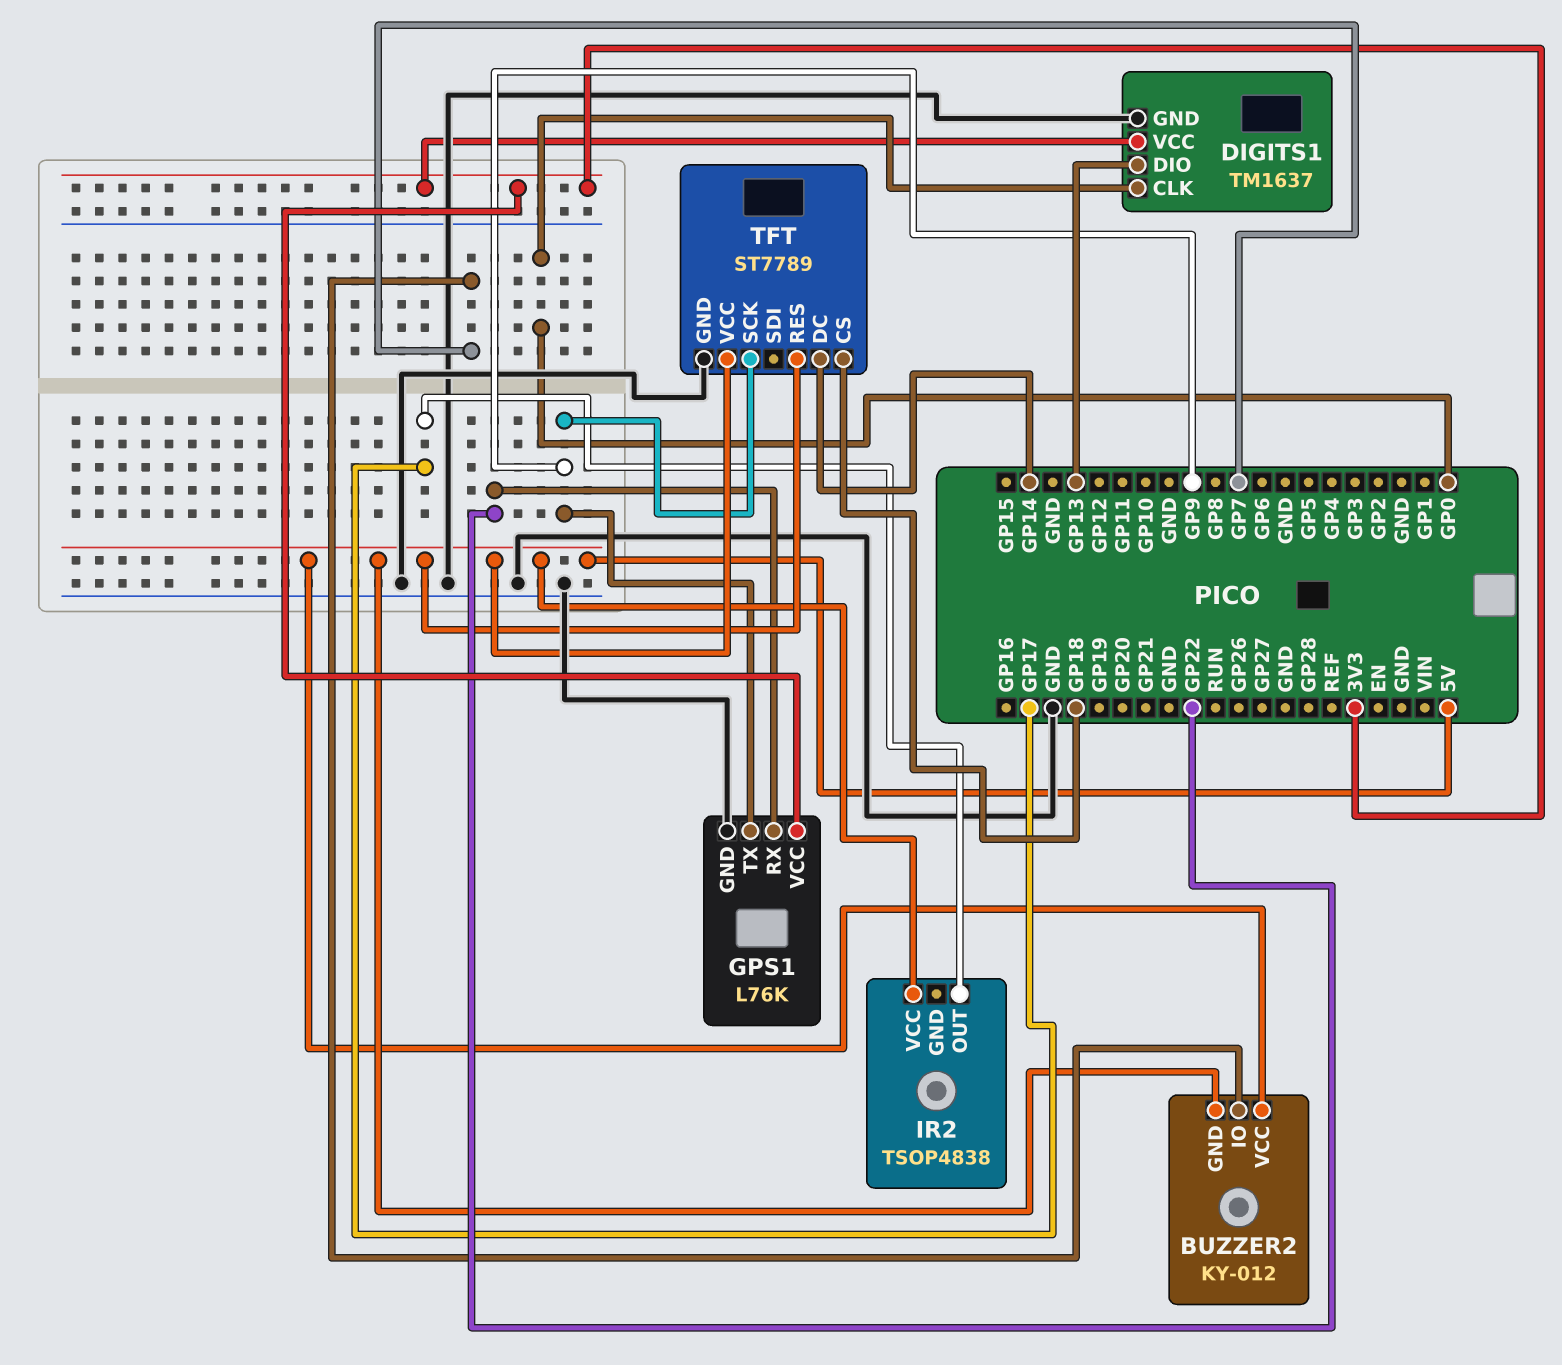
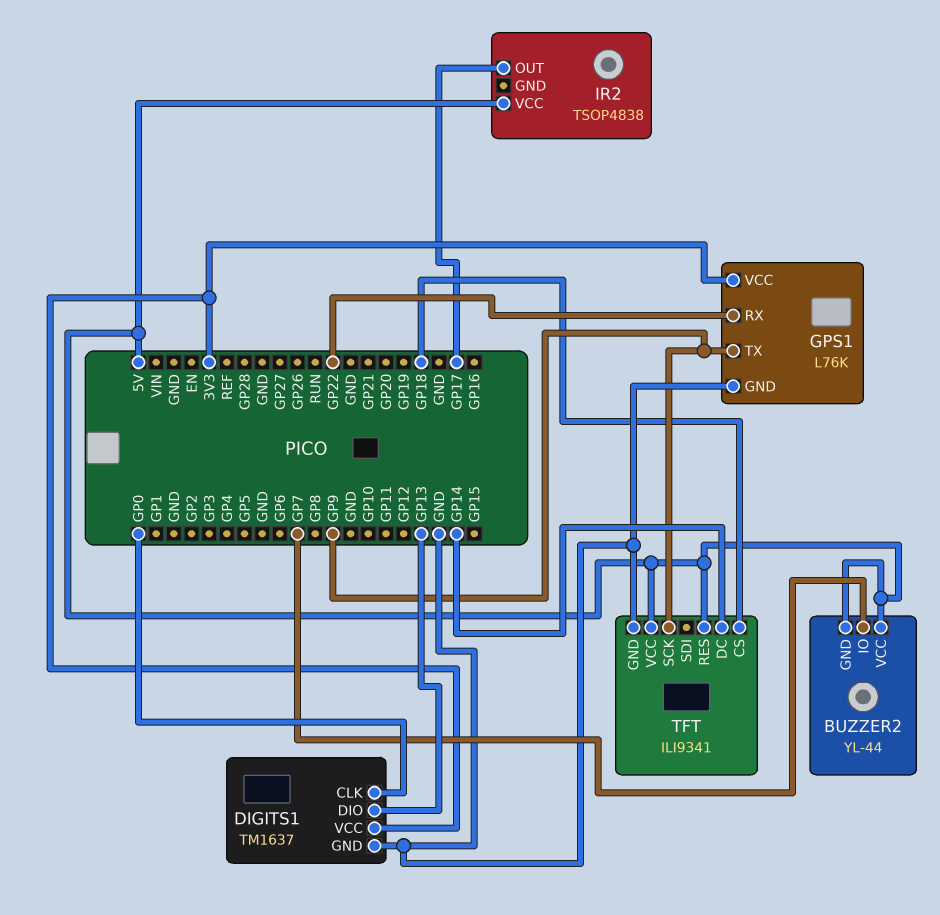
BUZZER2: KY-012 -> YL-44
TFT: ST7789 -> ILI9341

